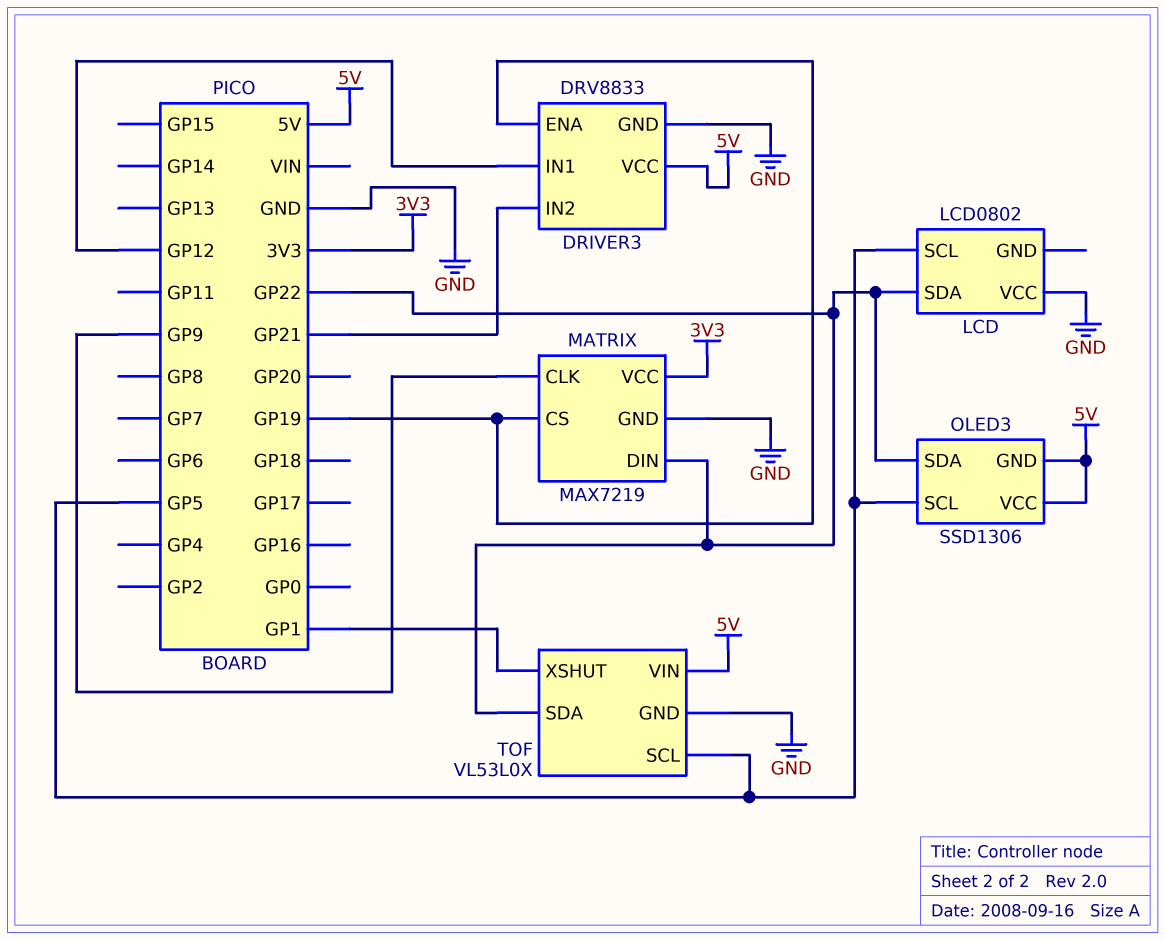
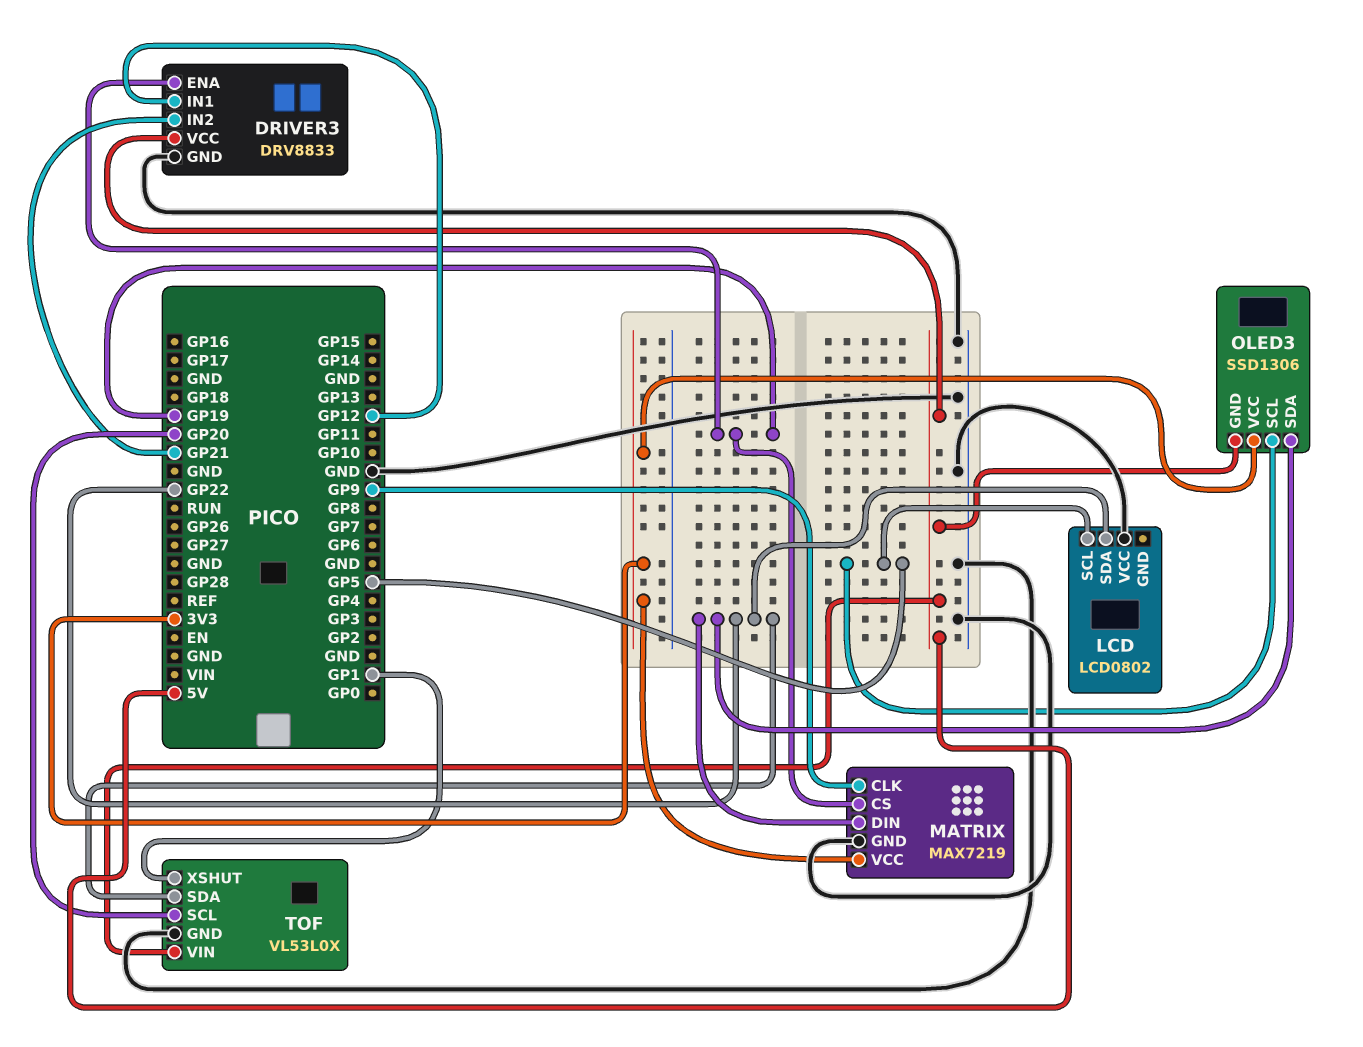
OLED3 pin VCC: 5V -> 3V3
TOF pin SCL: GP5 -> GP20

